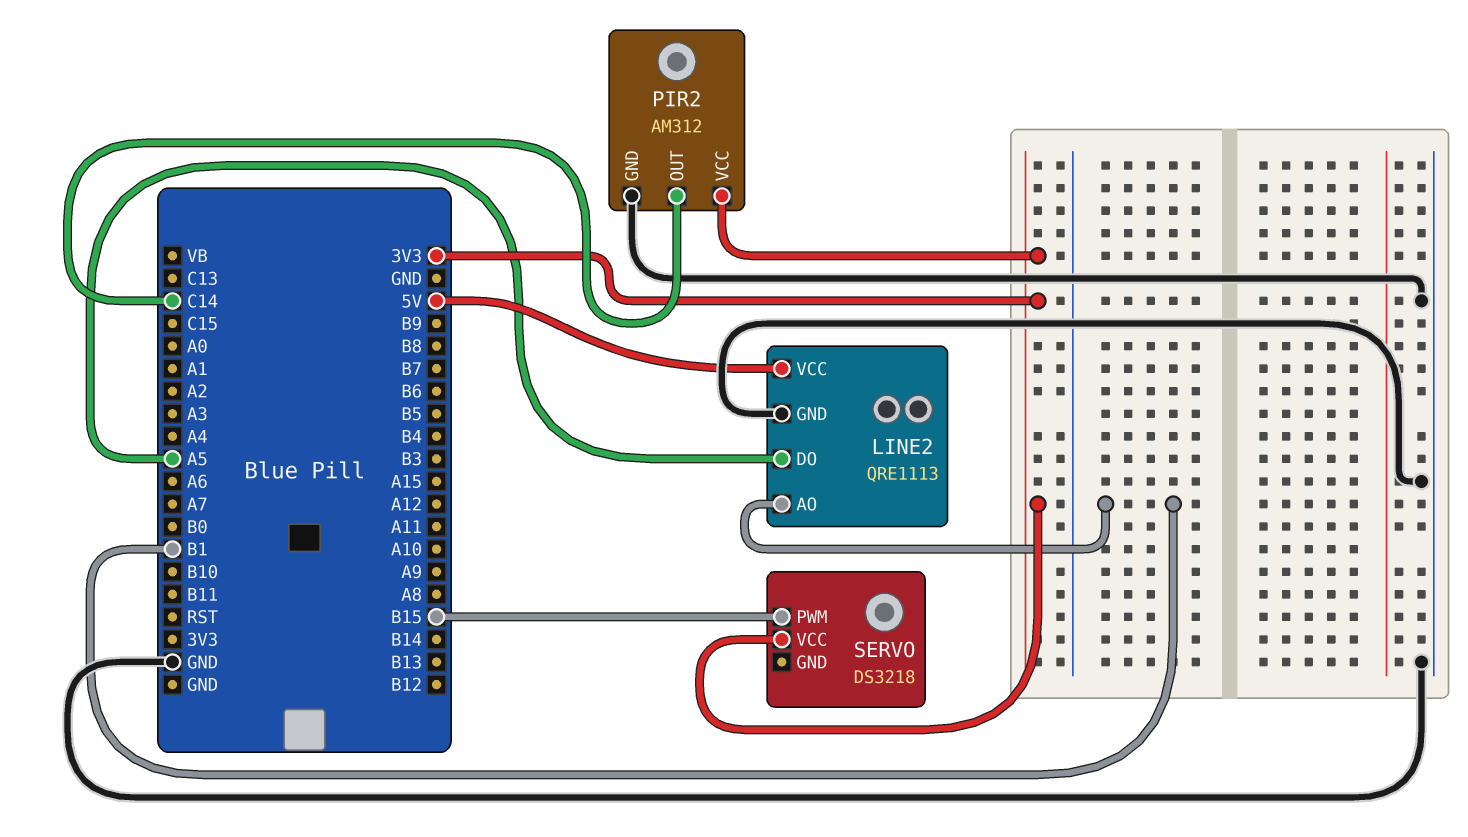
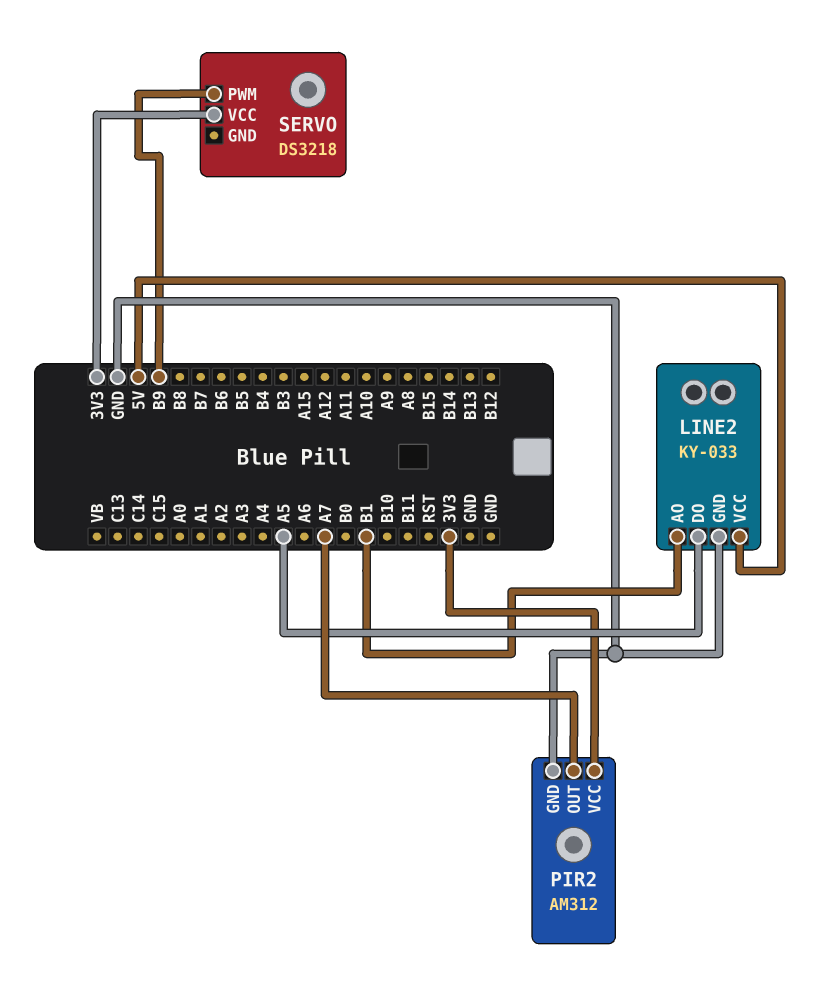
LINE2: QRE1113 -> KY-033
PIR2 pin OUT: C14 -> A7
SERVO pin PWM: B15 -> B9

